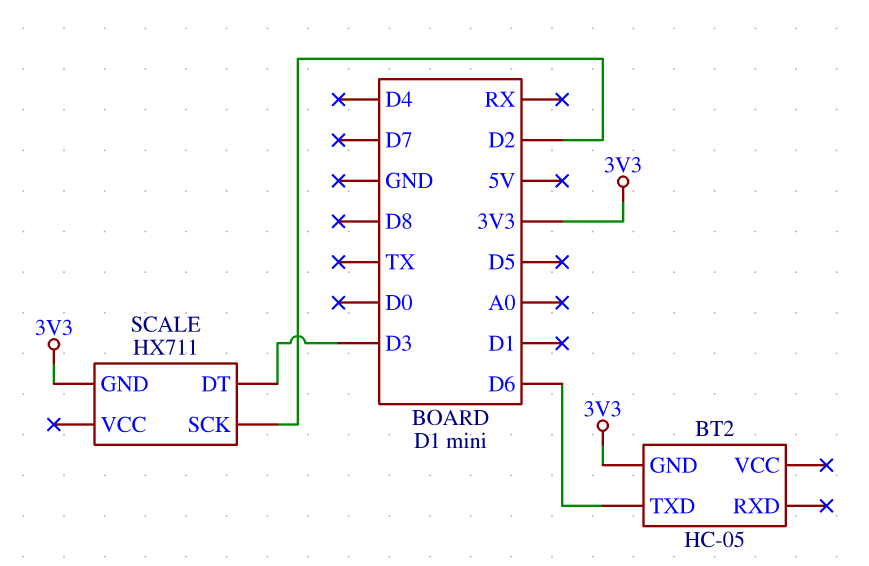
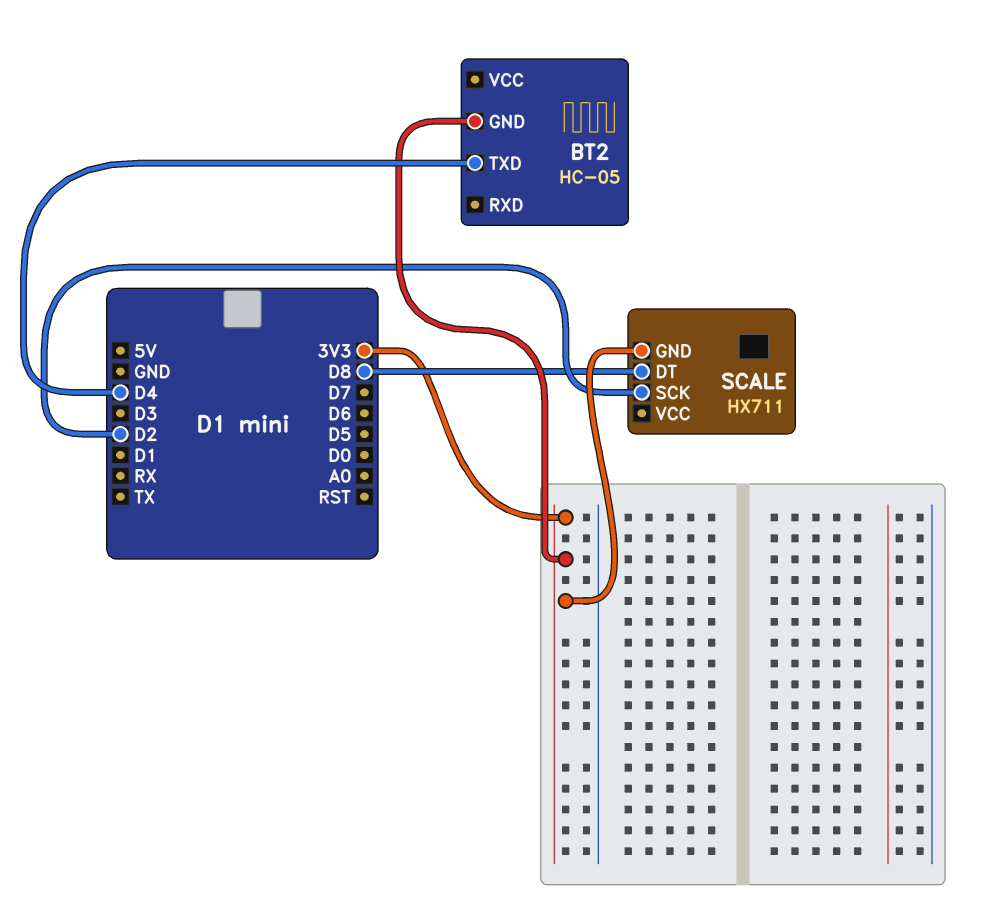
BT2 pin TXD: D6 -> D4
SCALE pin DT: D3 -> D8

